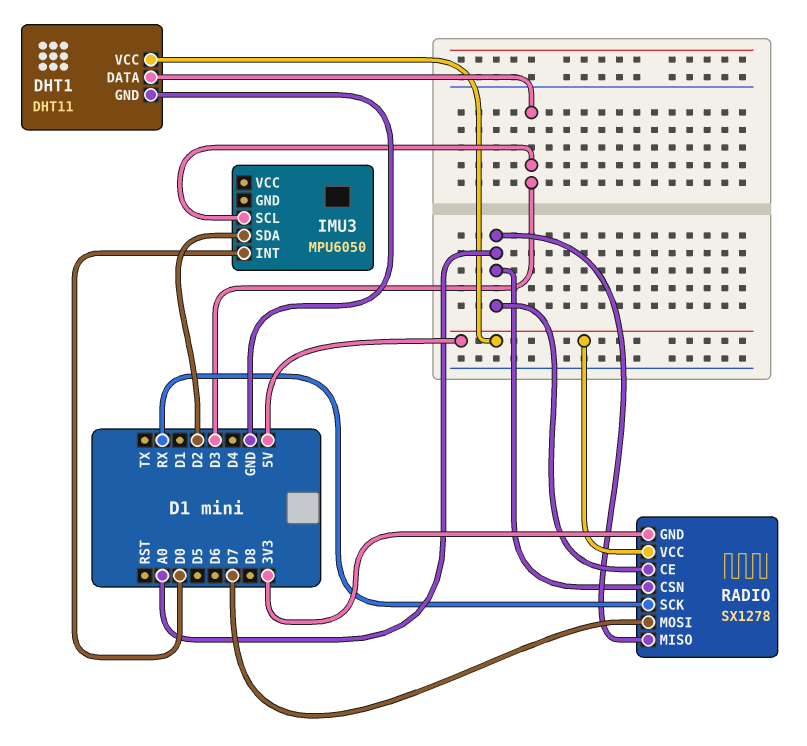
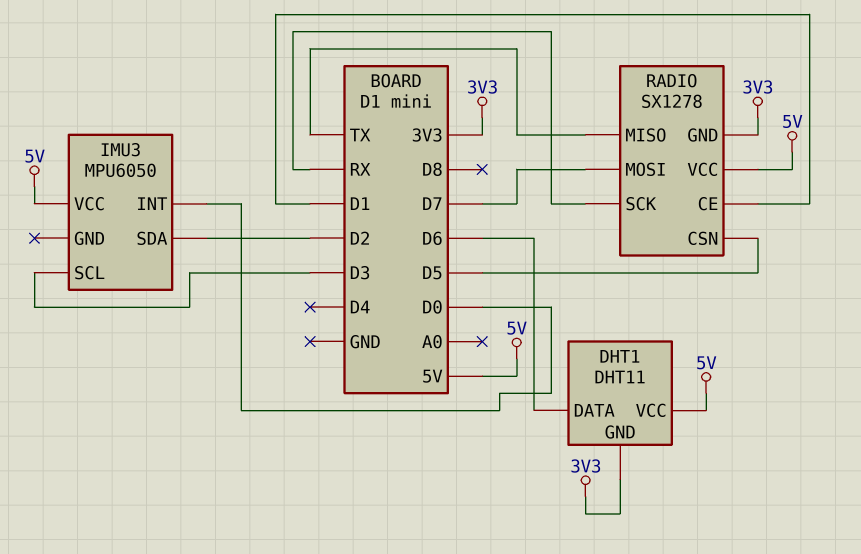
DHT1 pin DATA: D3 -> D6
DHT1 pin GND: GND -> 3V3
IMU3 pin VCC: none -> 5V
RADIO pin CE: A0 -> D1
RADIO pin CSN: A0 -> D5
RADIO pin MISO: A0 -> TX

